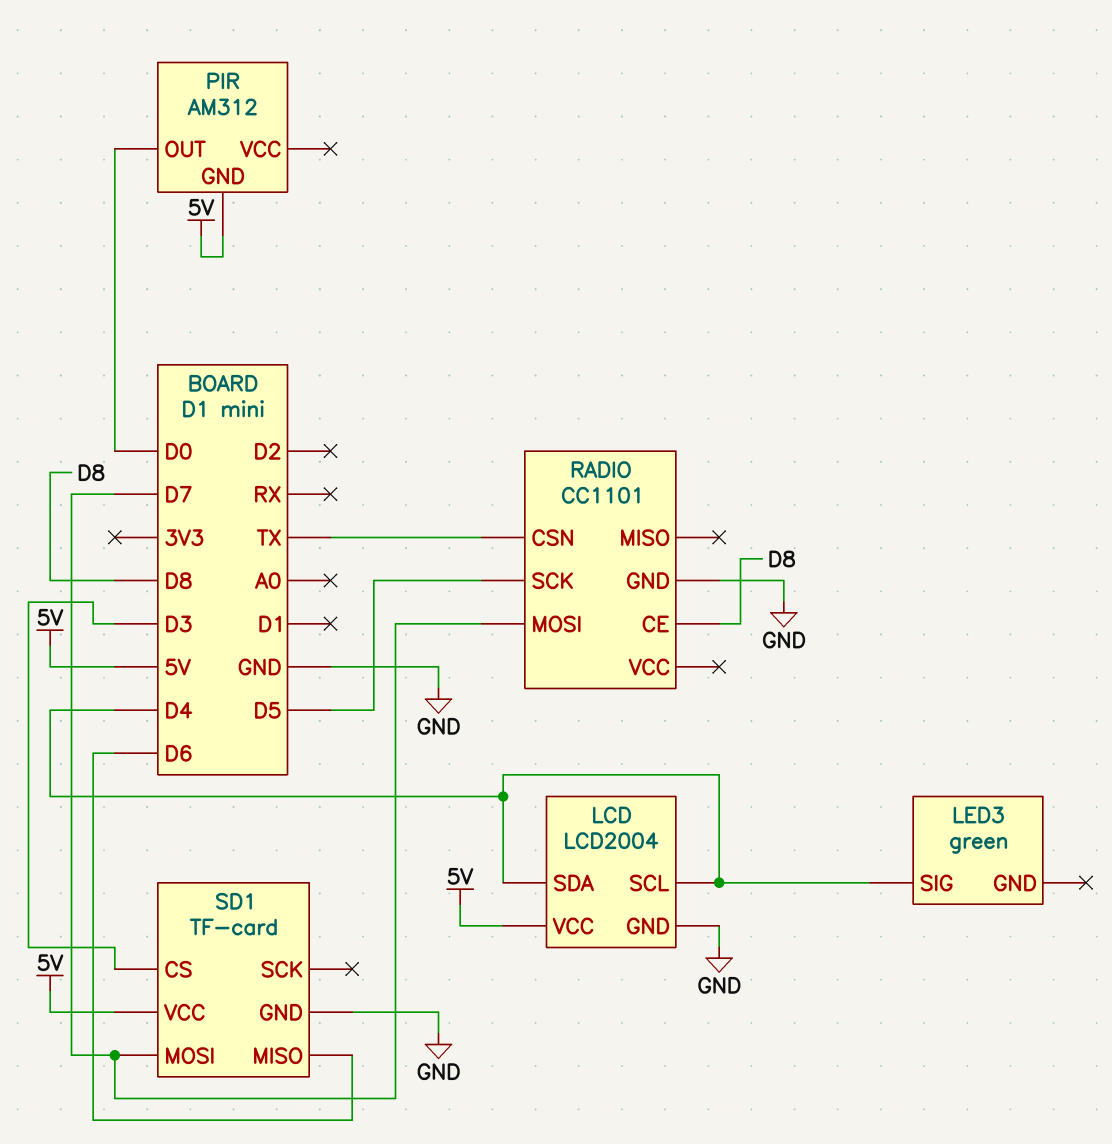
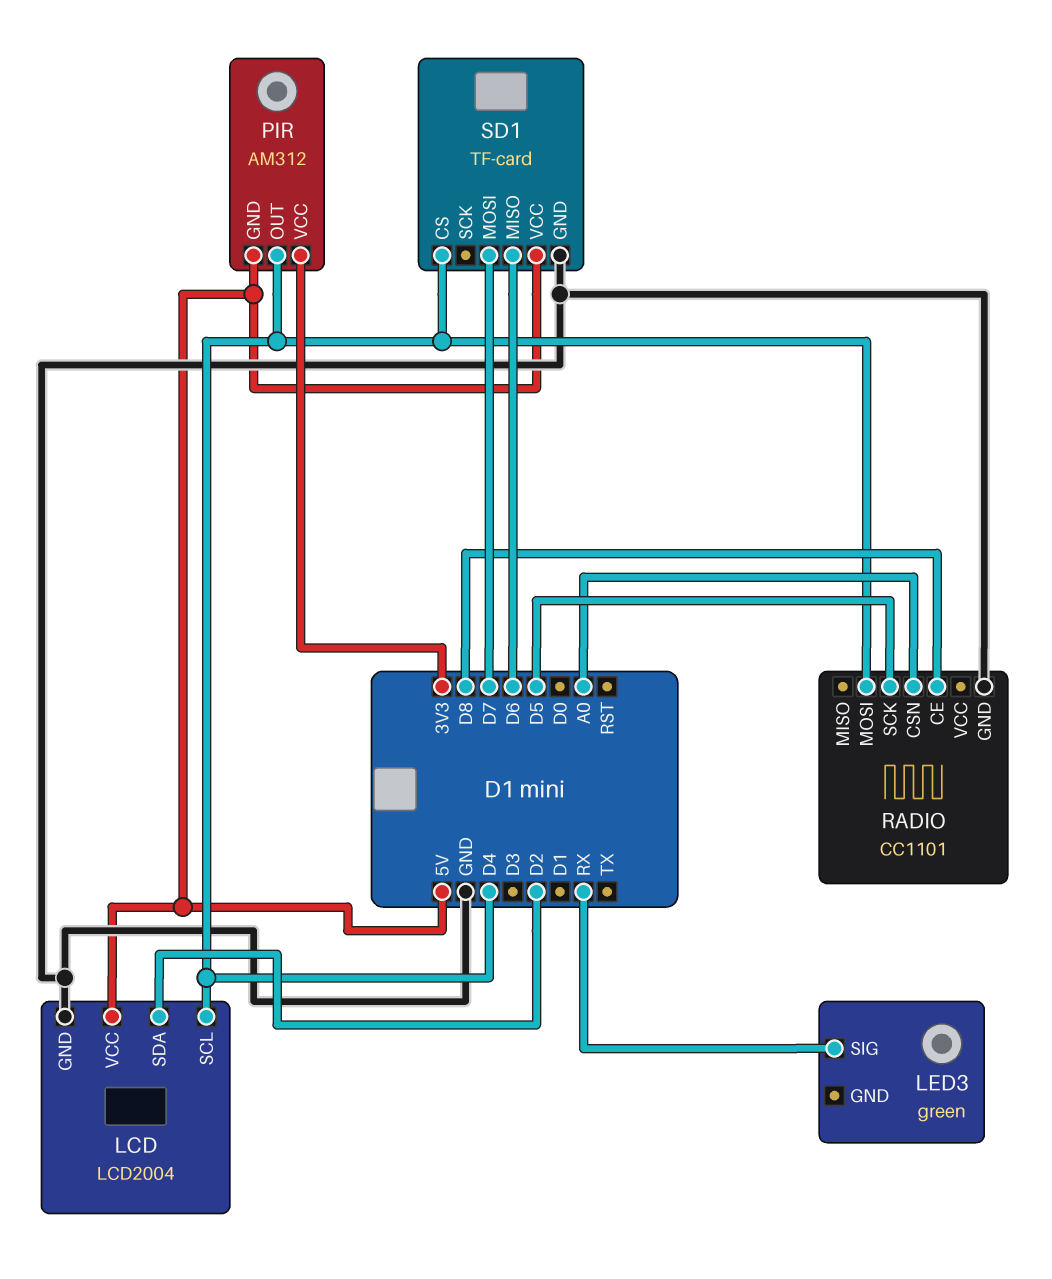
LCD pin SDA: D4 -> D2
LED3 pin SIG: D4 -> RX
PIR pin OUT: D0 -> D4
PIR pin VCC: none -> 3V3
RADIO pin CSN: TX -> A0
RADIO pin MOSI: D7 -> D4
SD1 pin CS: D3 -> D4

